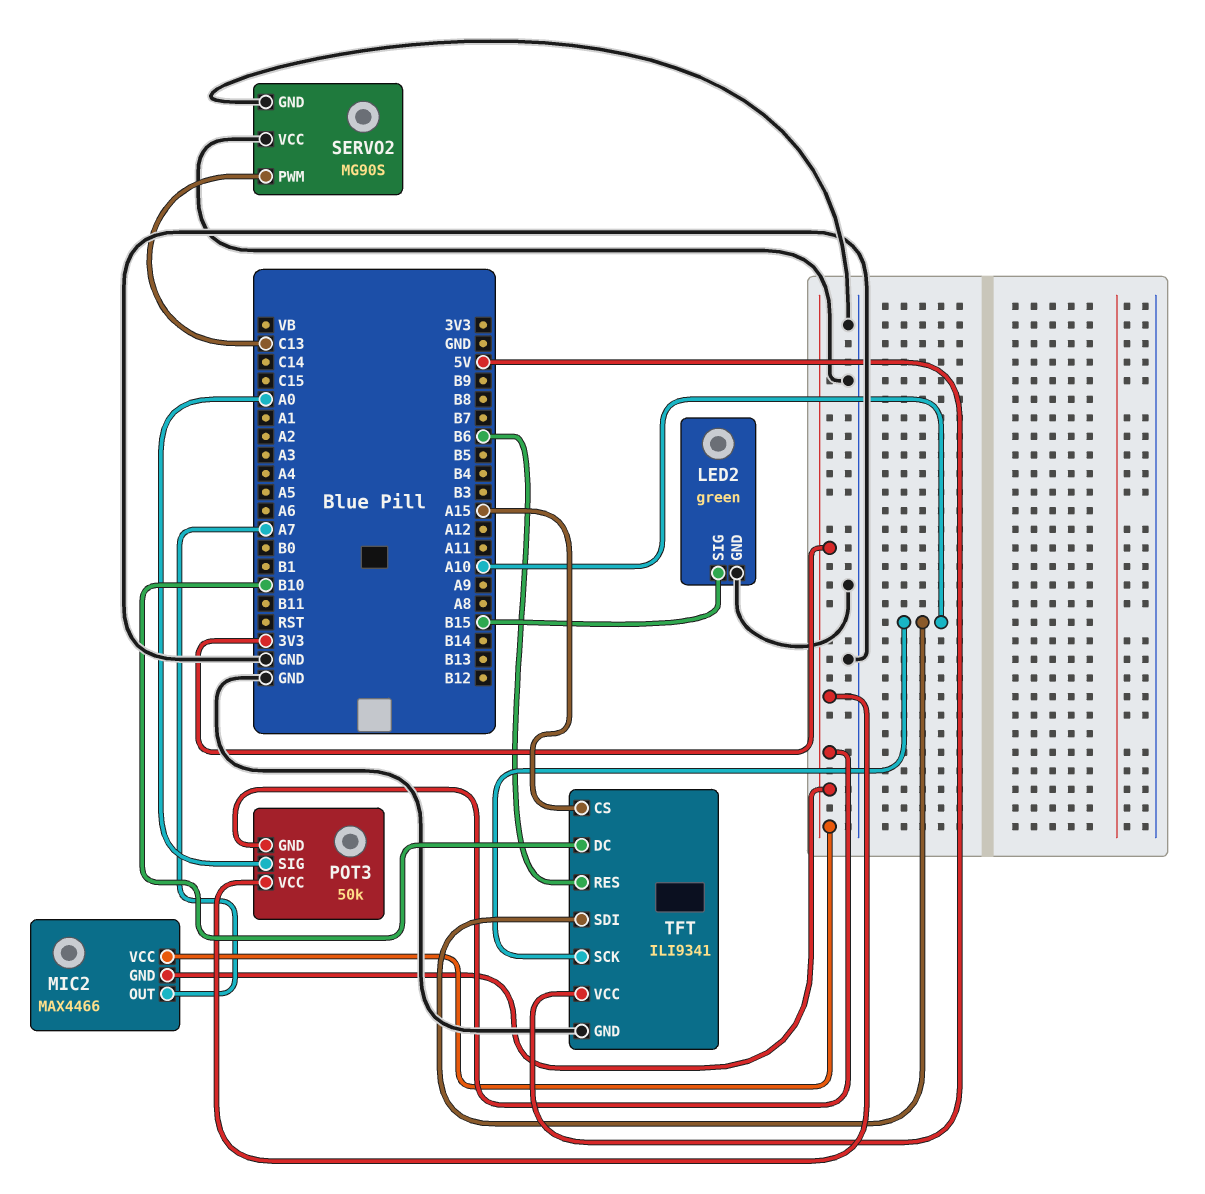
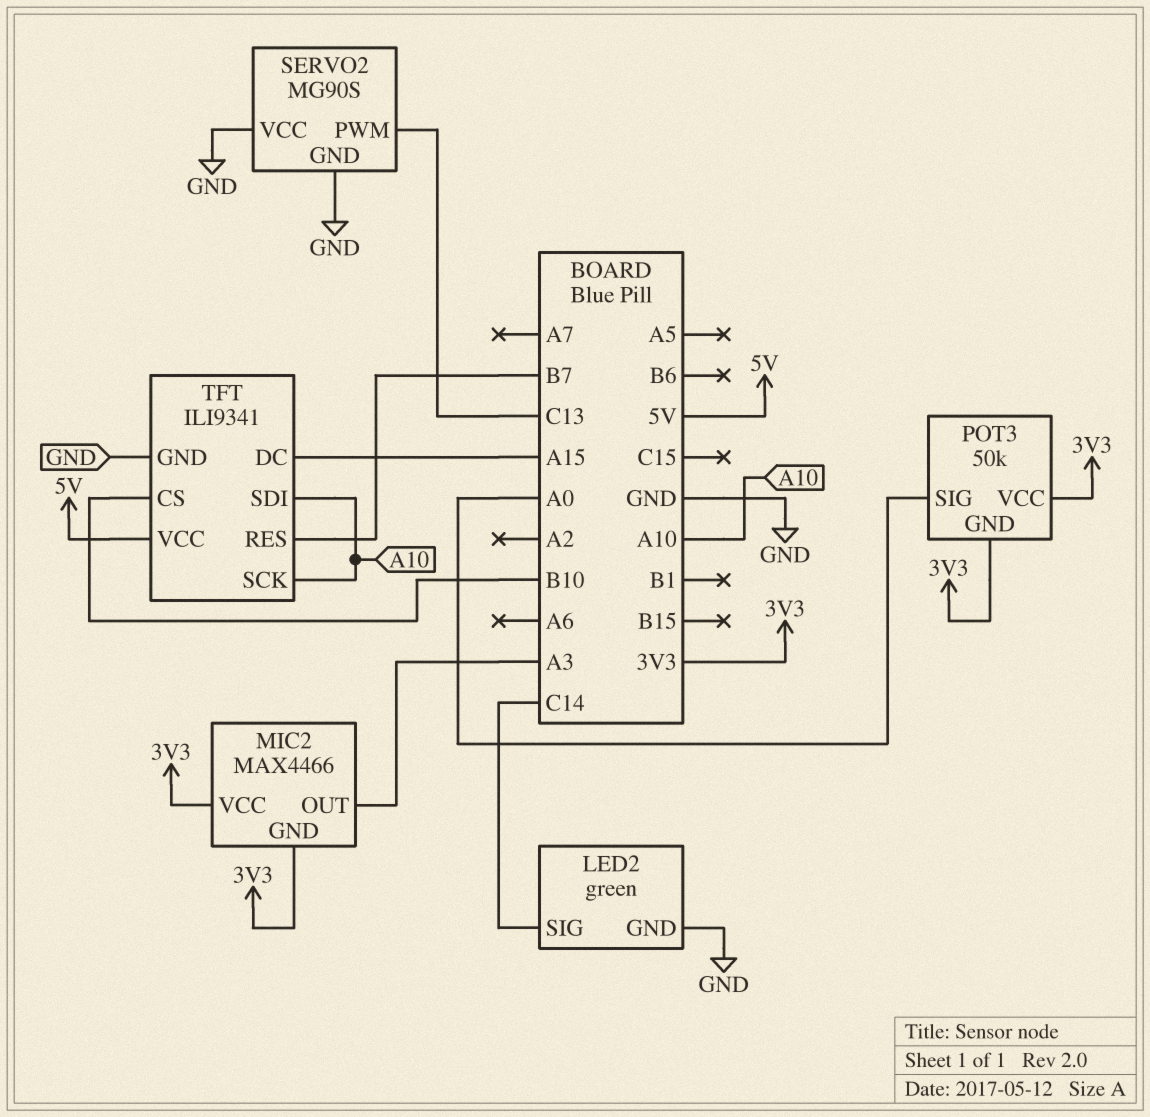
LED2 pin SIG: B15 -> C14
MIC2 pin OUT: A7 -> A3
TFT pin CS: A15 -> B10
TFT pin DC: B10 -> A15
TFT pin RES: B6 -> B7

